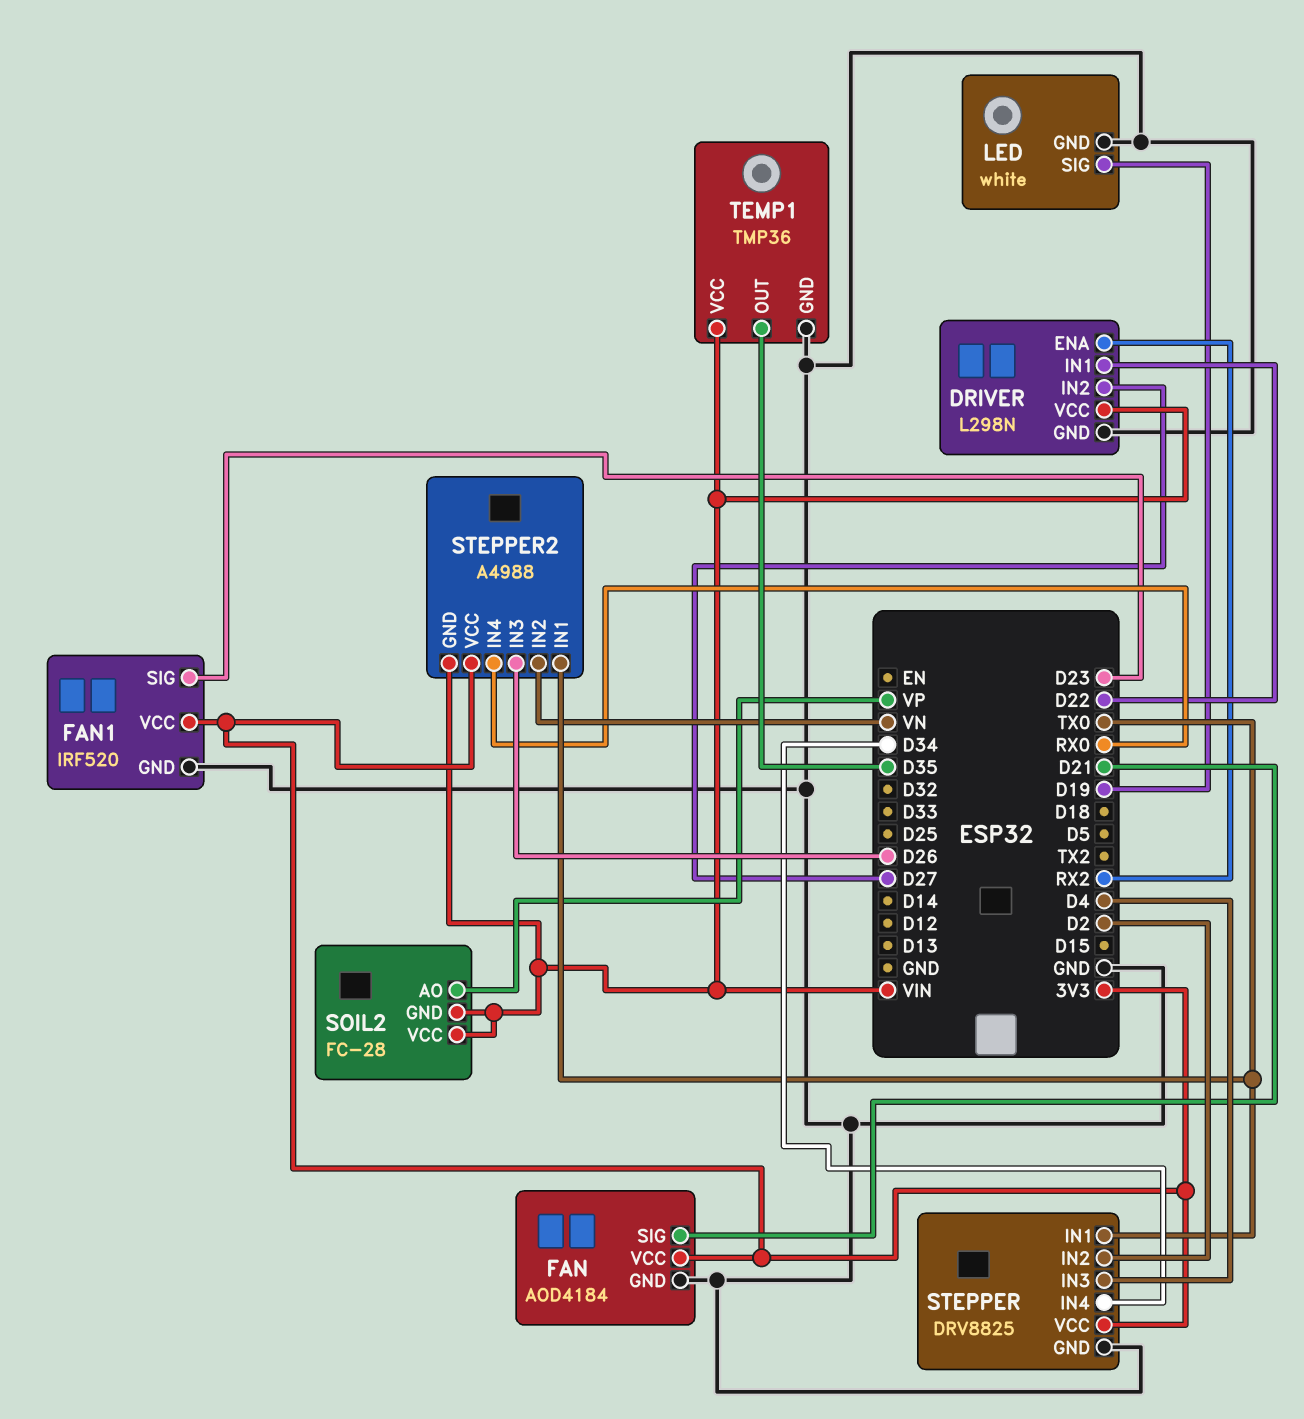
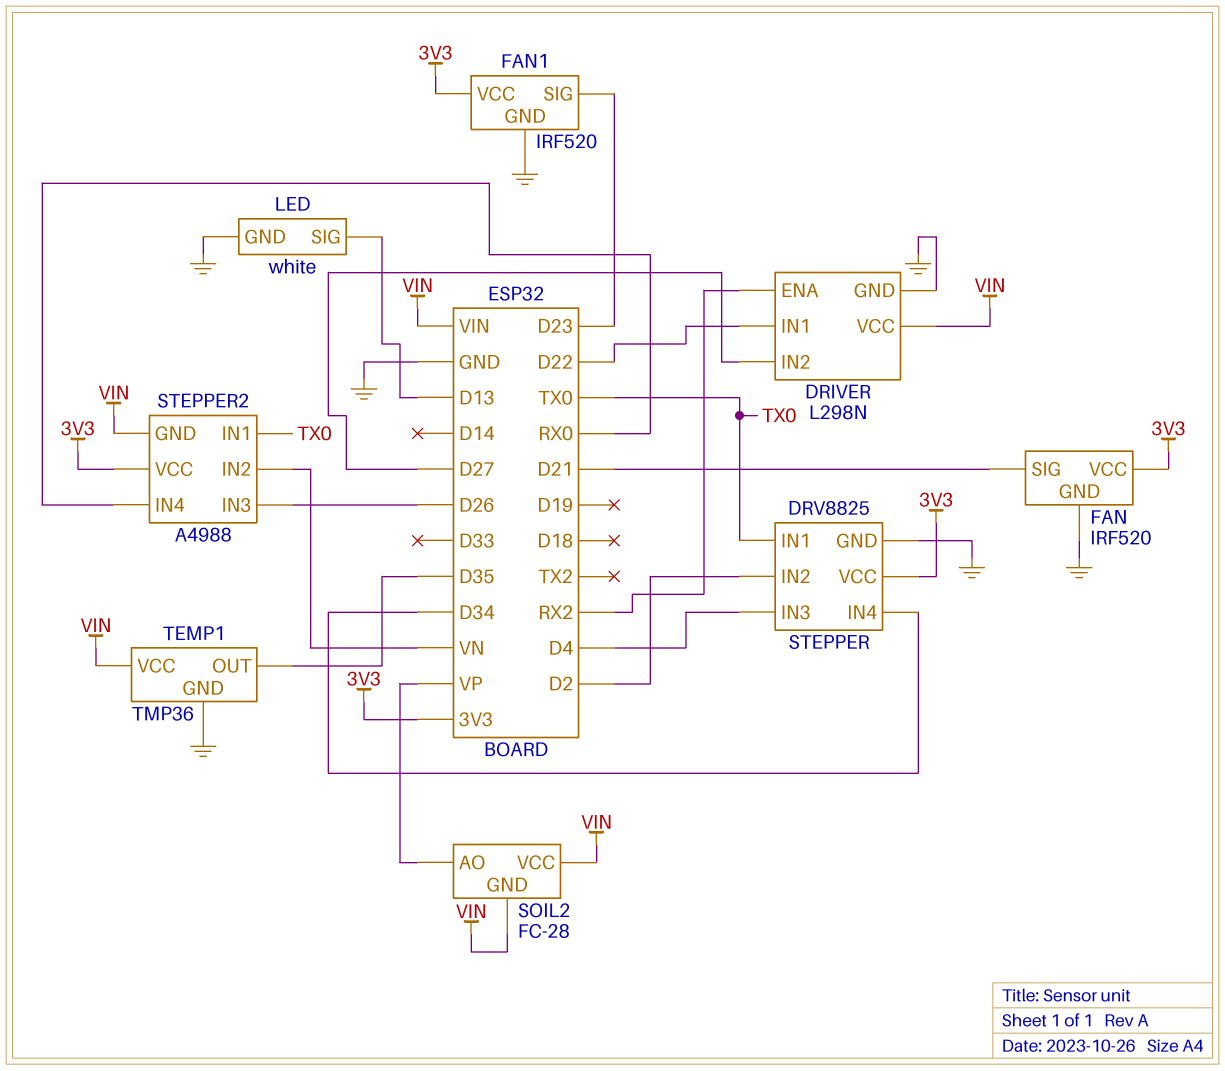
FAN: AOD4184 -> IRF520
LED pin SIG: D19 -> D13

